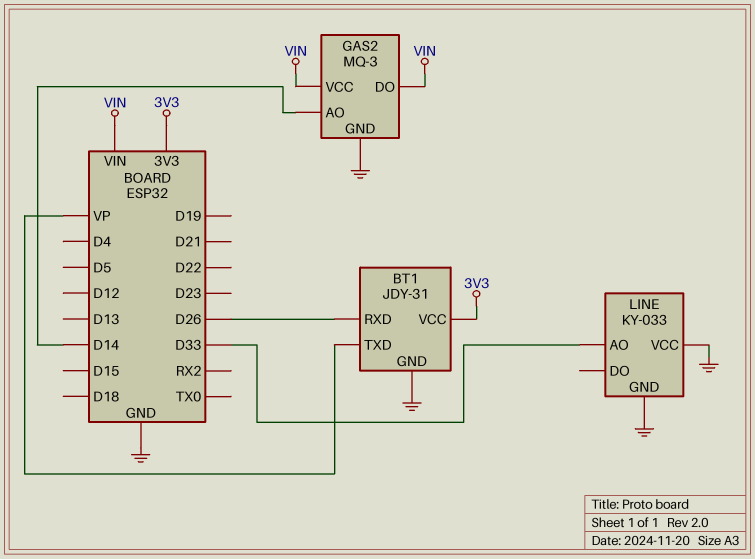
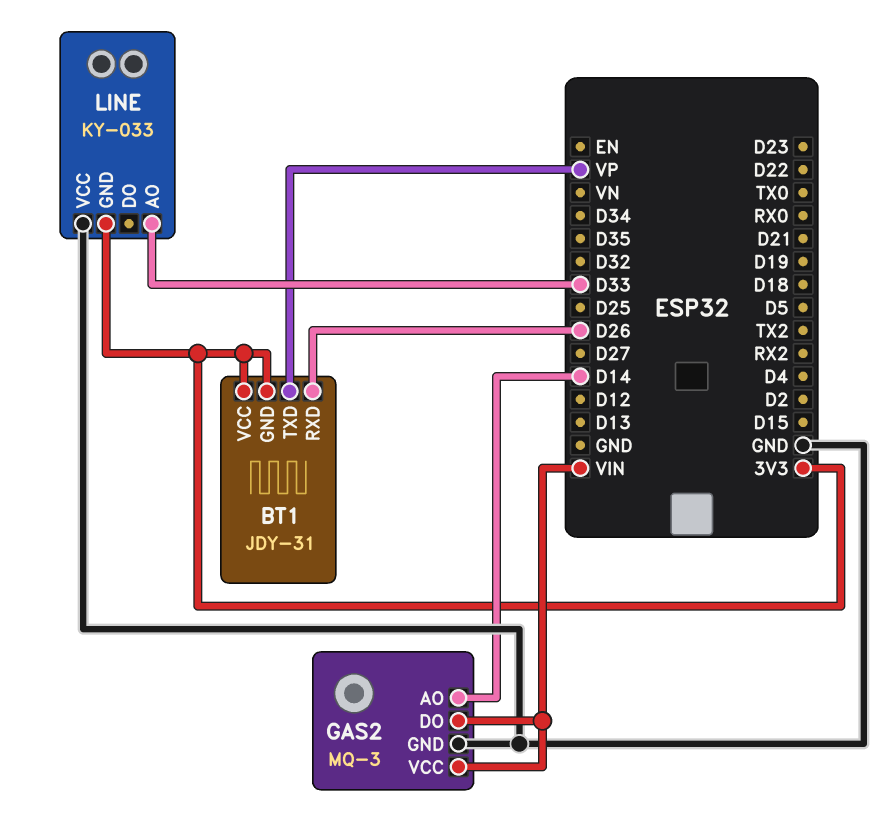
BT1 pin GND: GND -> 3V3
LINE pin GND: GND -> 3V3

